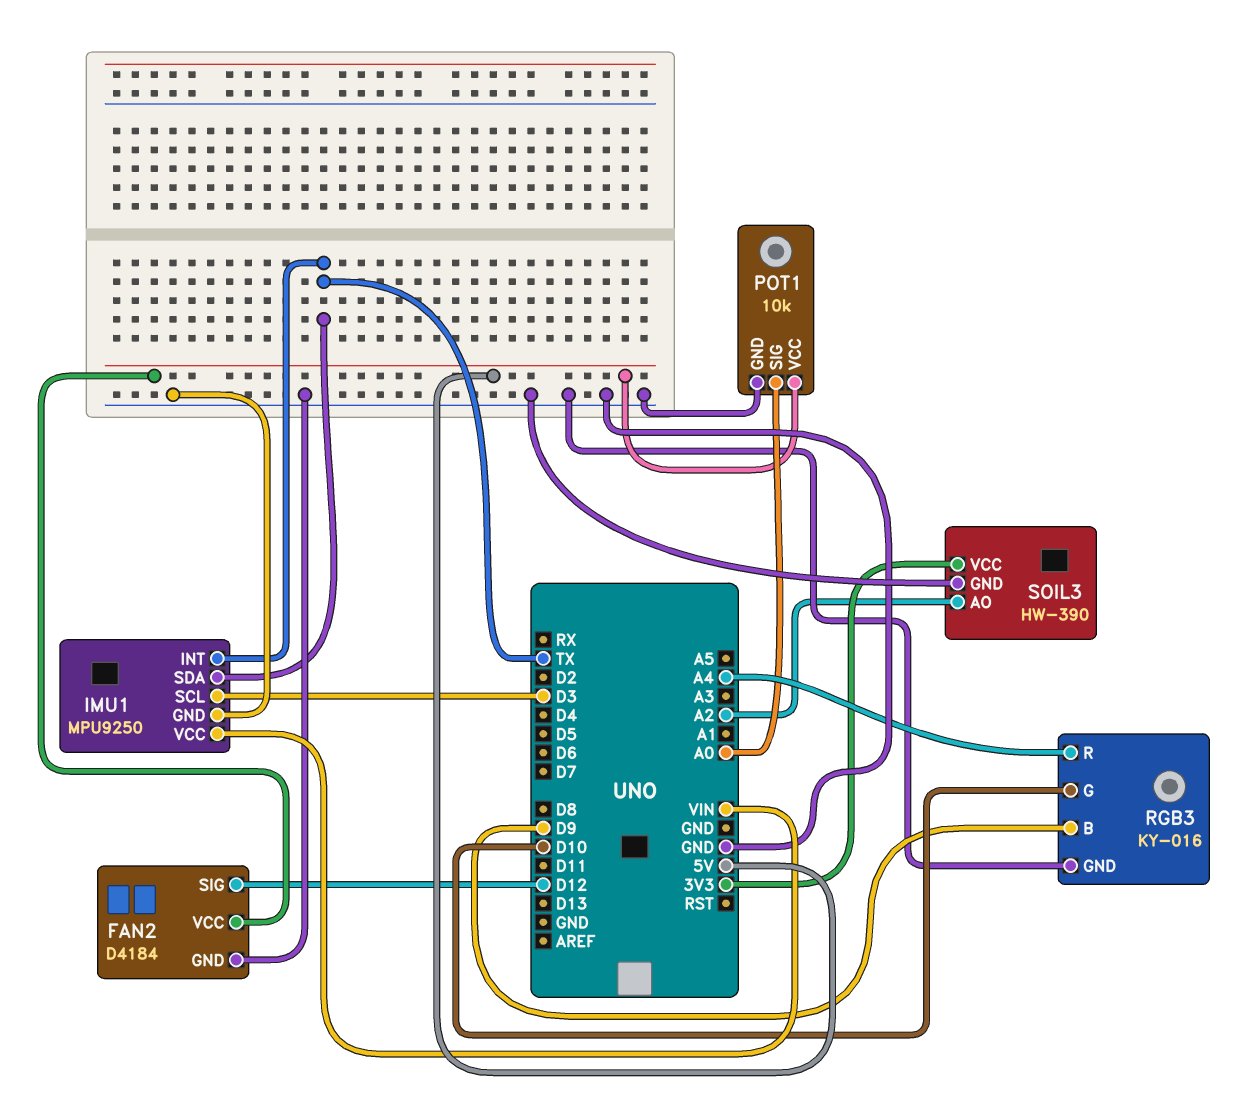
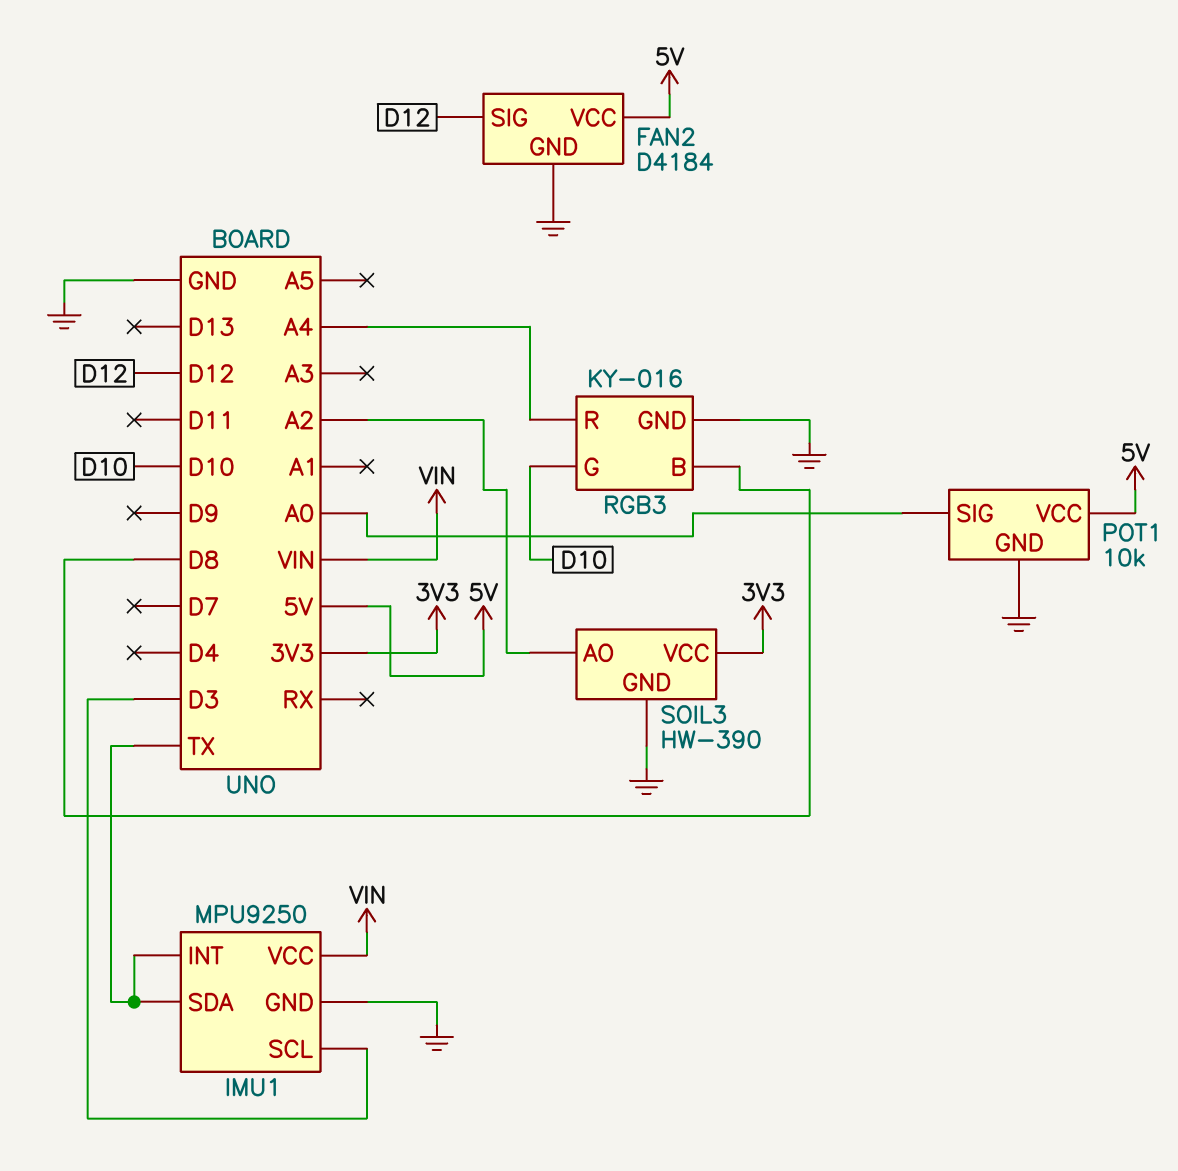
RGB3 pin B: D9 -> D8

